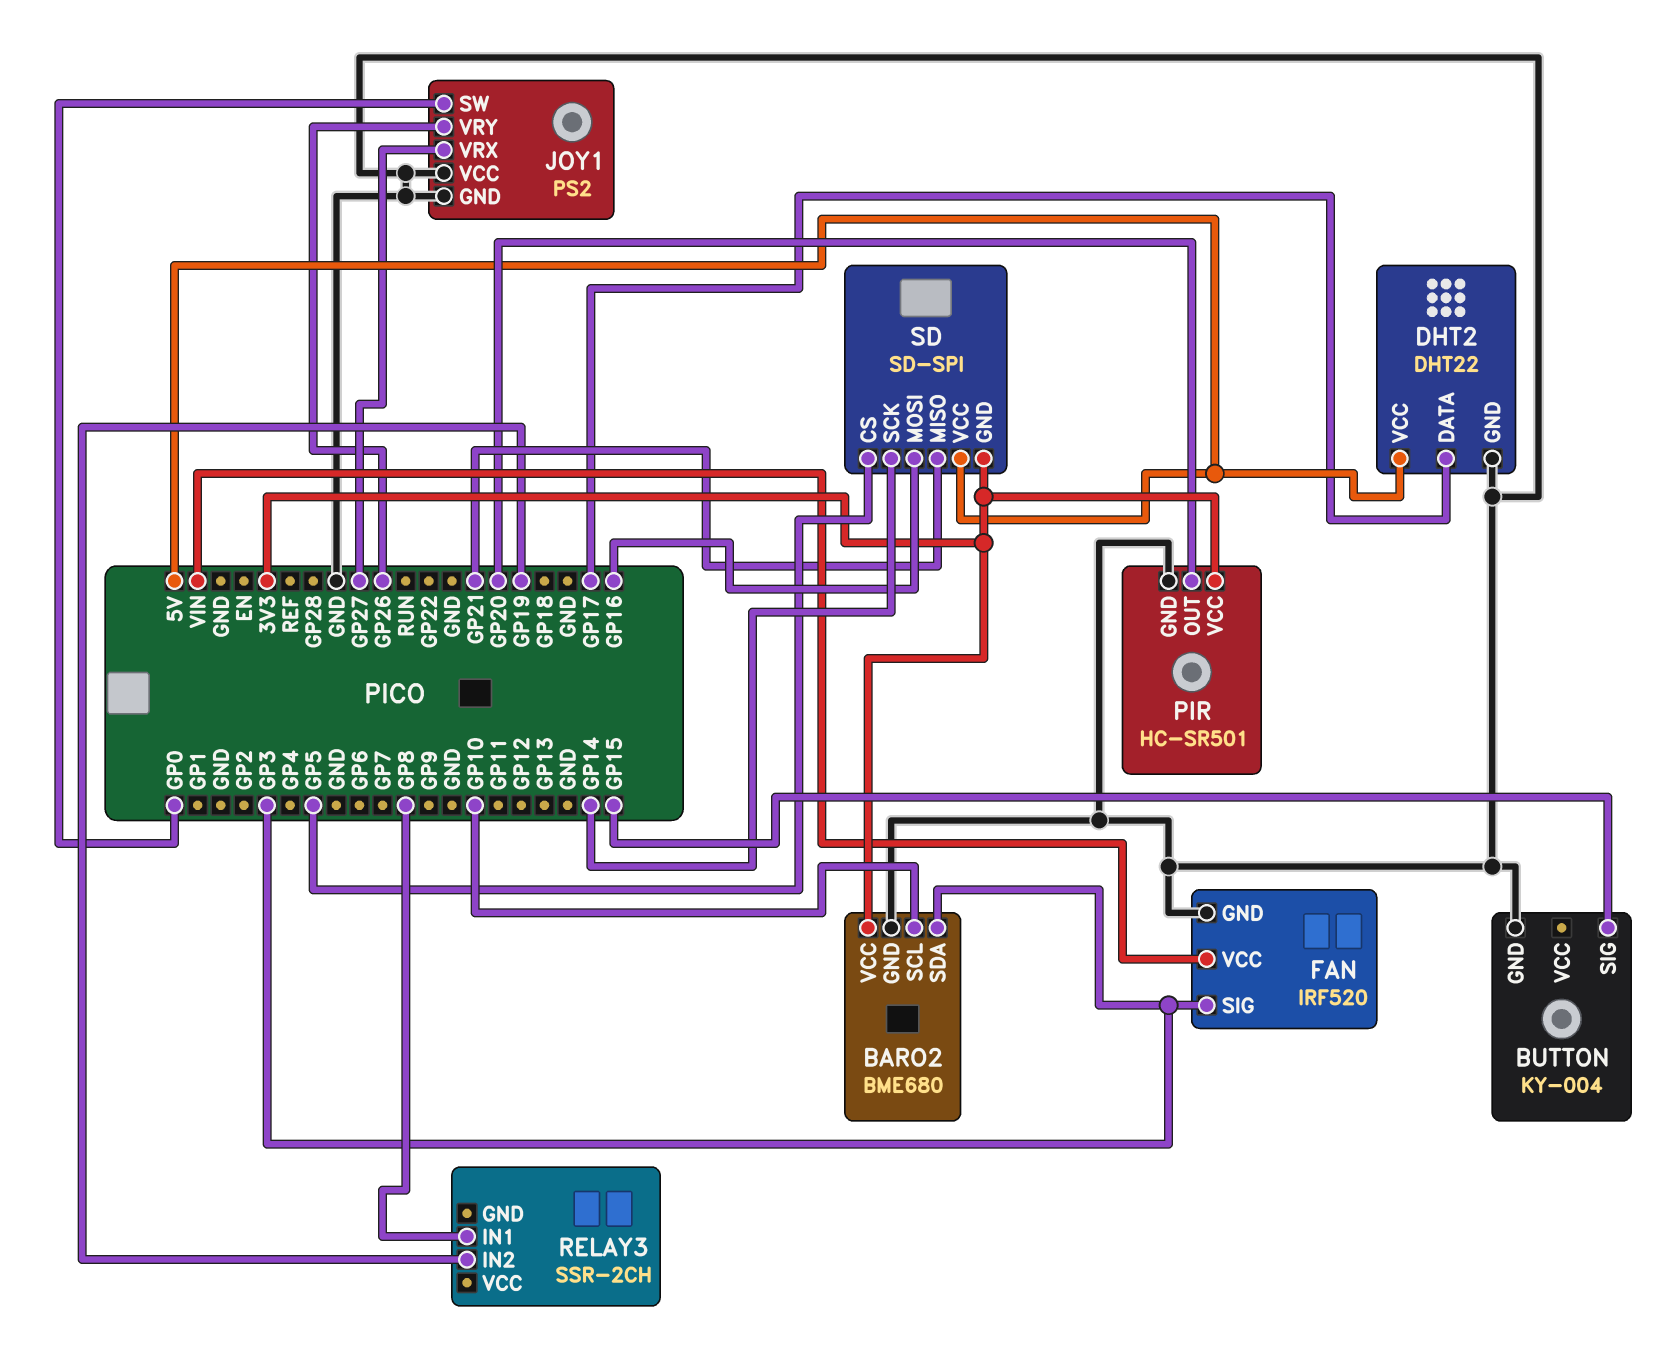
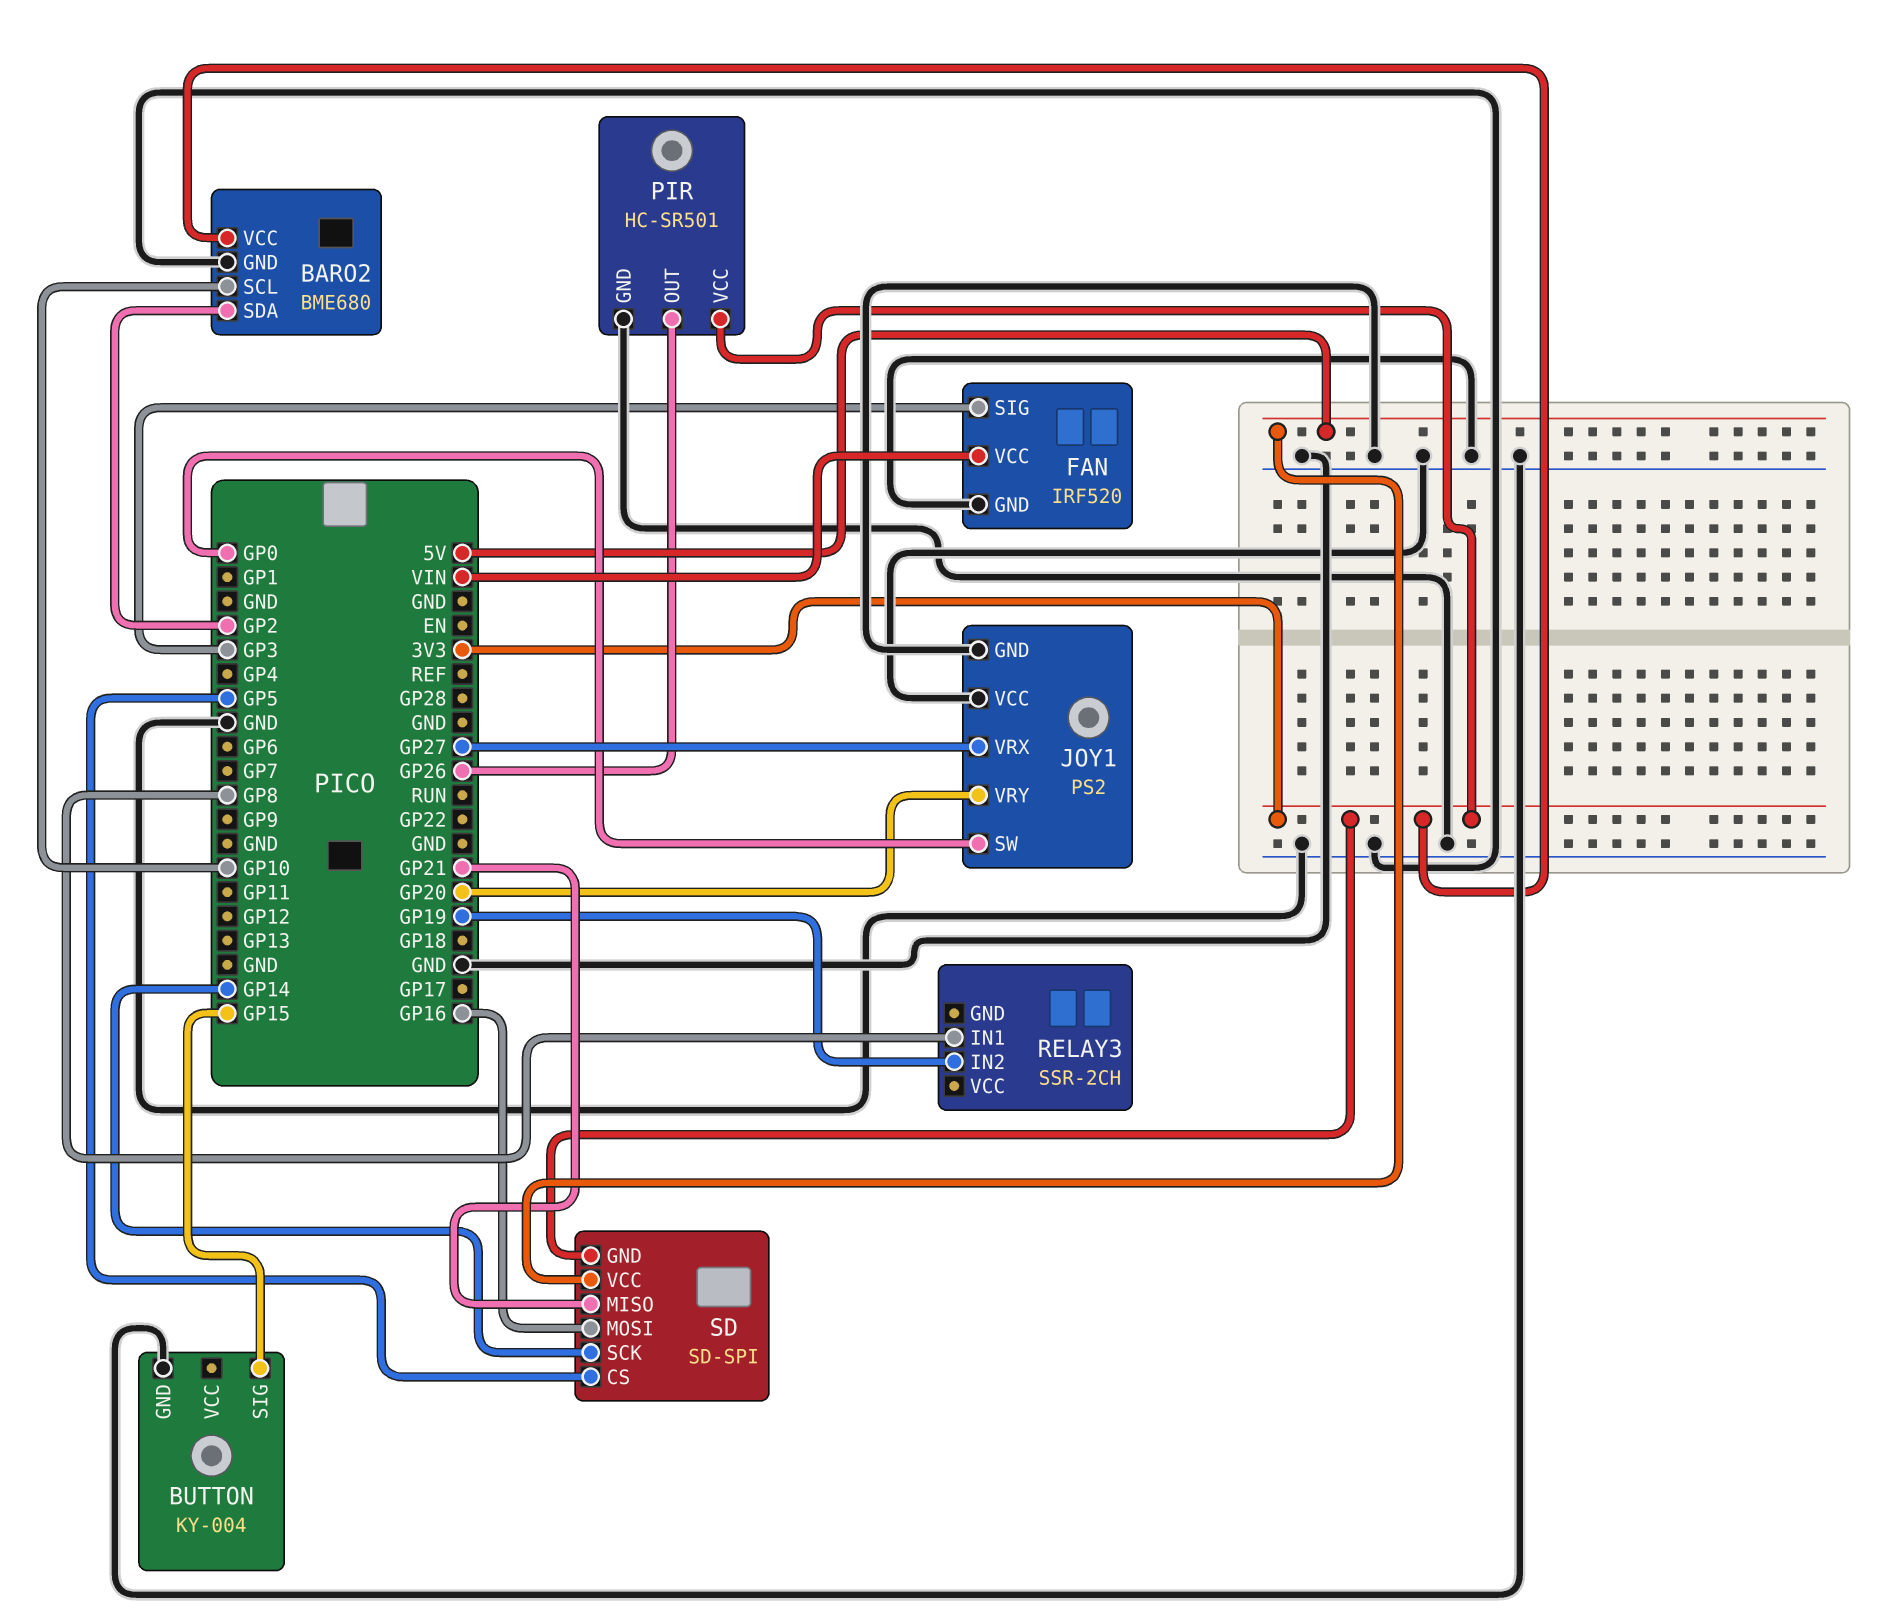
BARO2 pin SDA: GP3 -> GP2
DHT2: DHT22 -> none
DHT2 pin DATA: GP17 -> none
DHT2 pin GND: GND -> none
DHT2 pin VCC: 5V -> none
JOY1 pin VRY: GP26 -> GP20
PIR pin OUT: GP20 -> GP26

